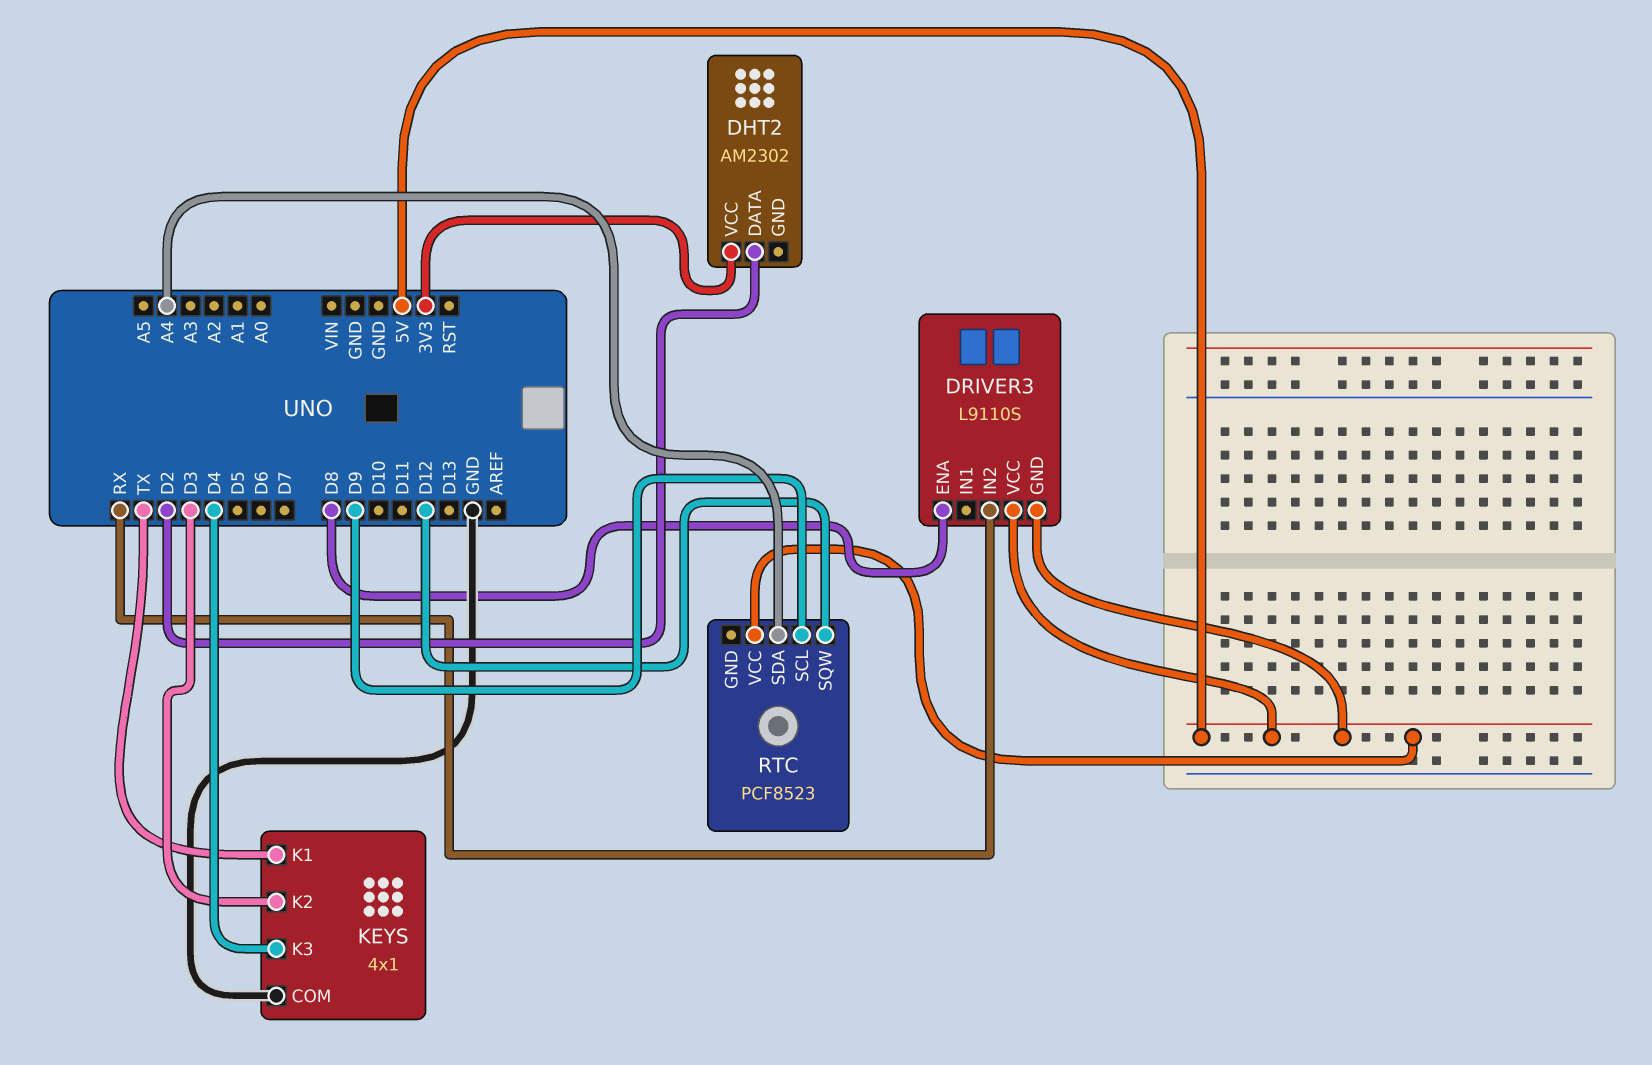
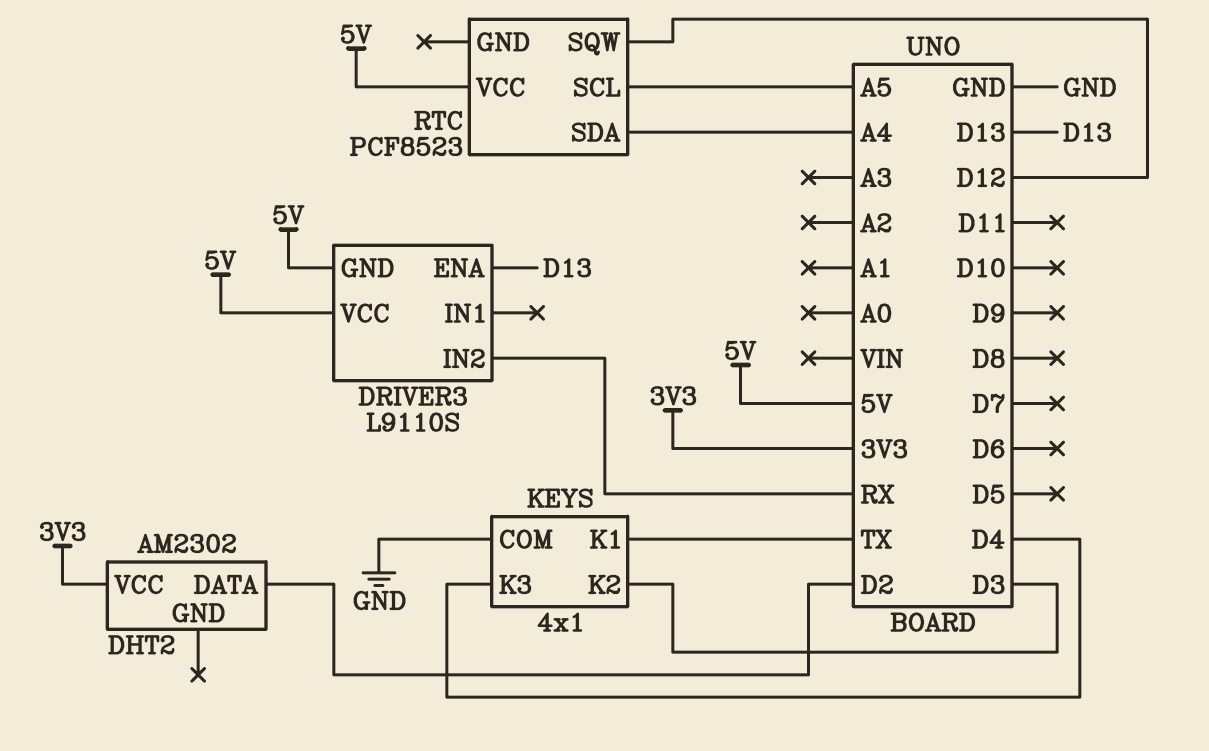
DRIVER3 pin ENA: D8 -> D13
RTC pin SCL: D9 -> A5

